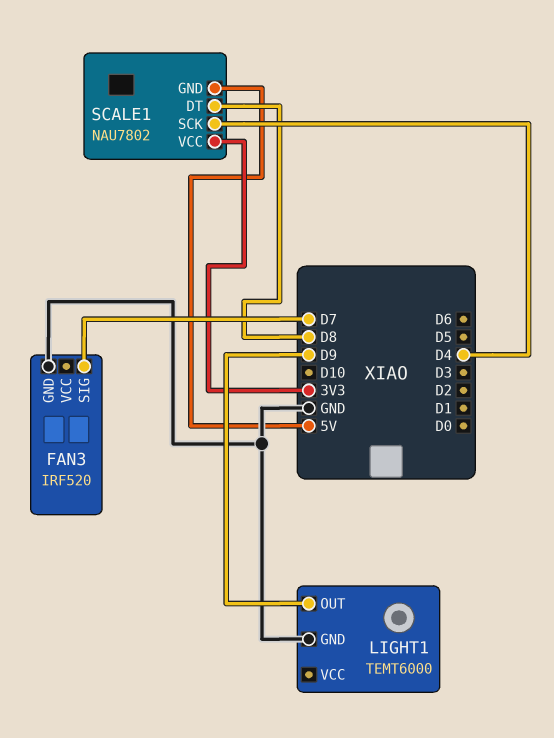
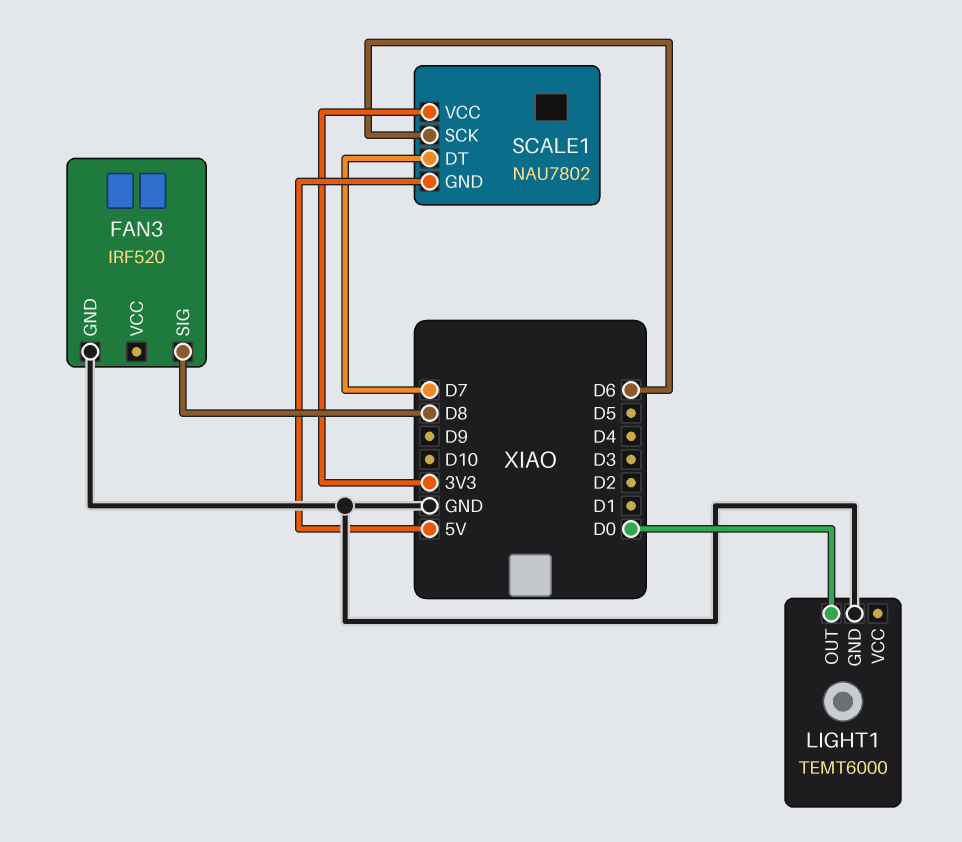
FAN3 pin SIG: D7 -> D8
LIGHT1 pin OUT: D9 -> D0
SCALE1 pin DT: D8 -> D7
SCALE1 pin SCK: D4 -> D6

